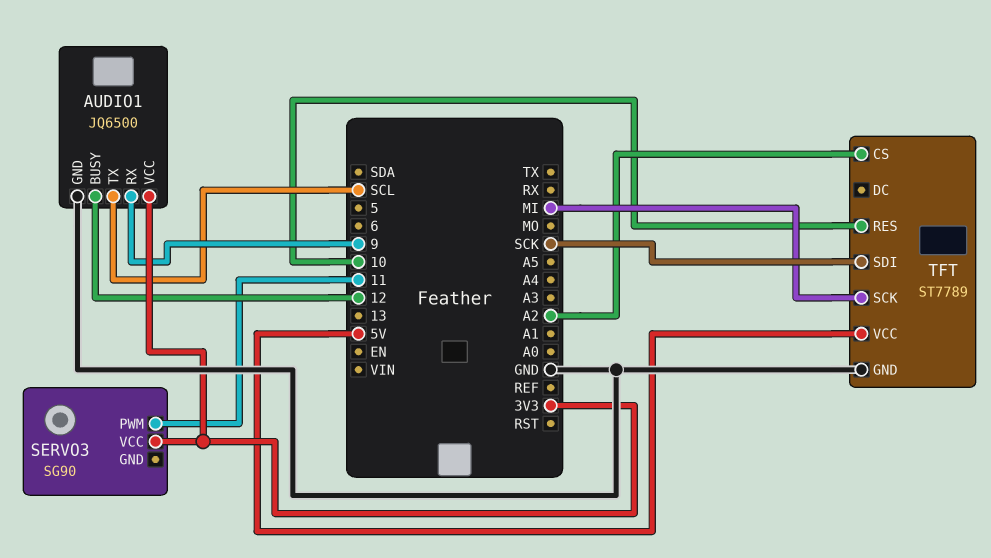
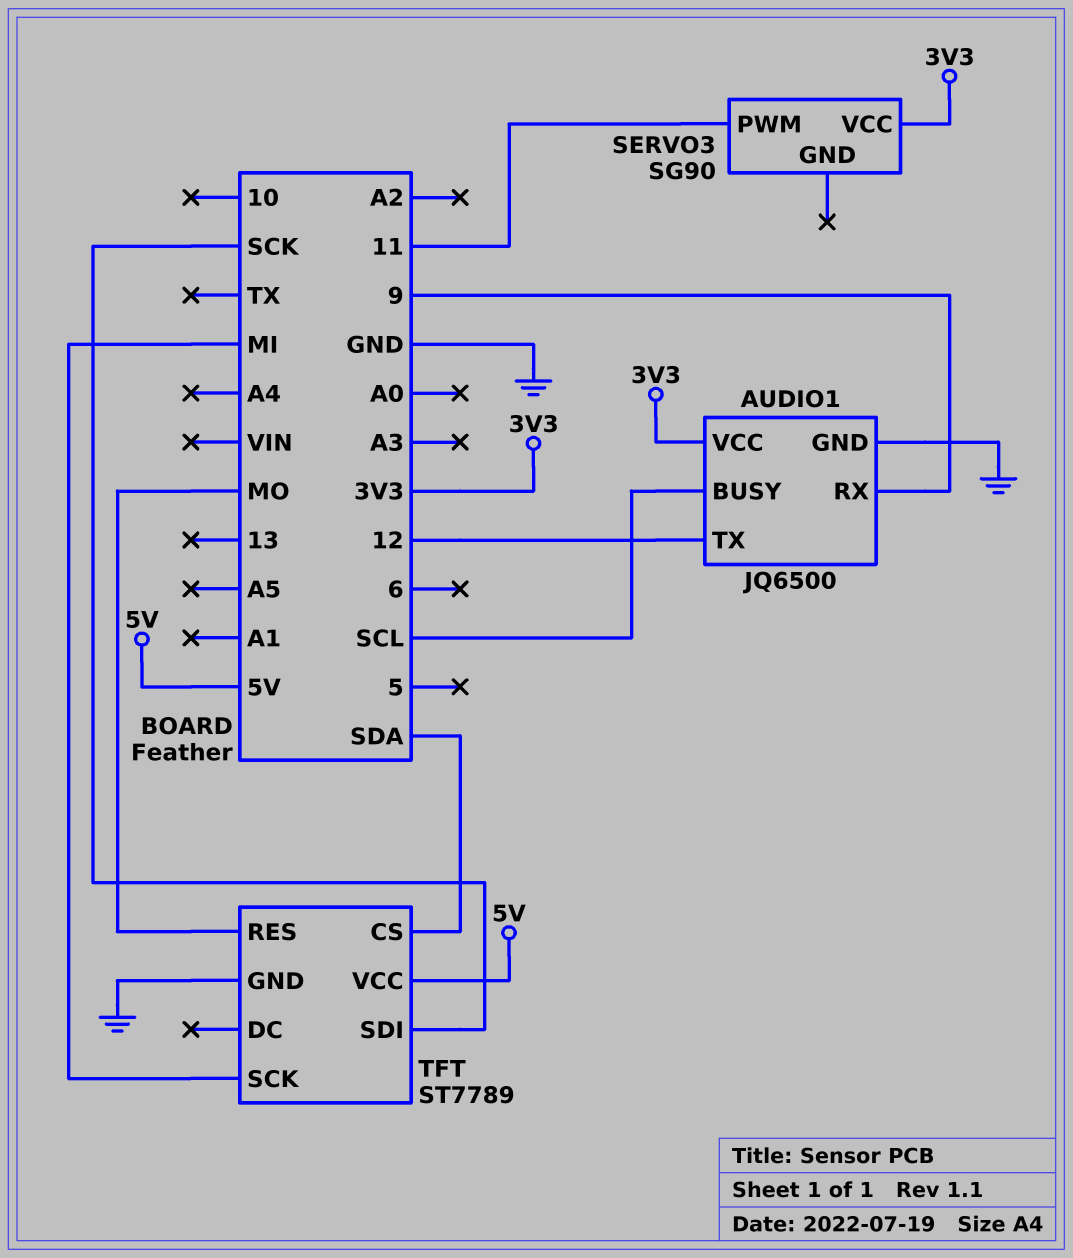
AUDIO1 pin BUSY: 12 -> SCL
AUDIO1 pin TX: SCL -> 12
TFT pin CS: A2 -> SDA
TFT pin RES: 10 -> MO

